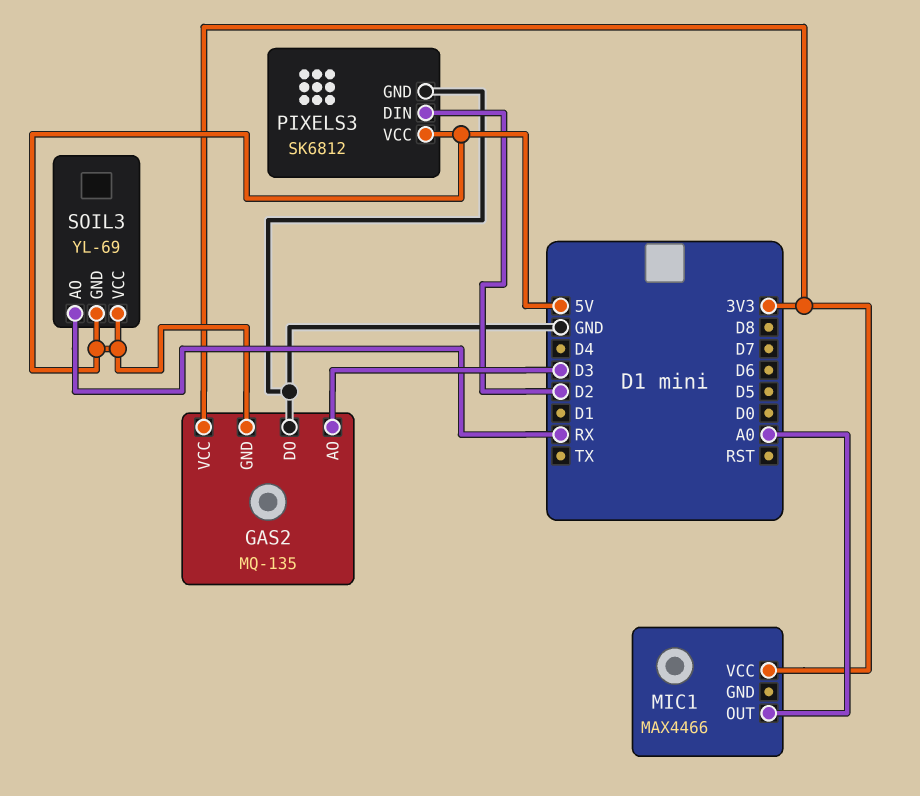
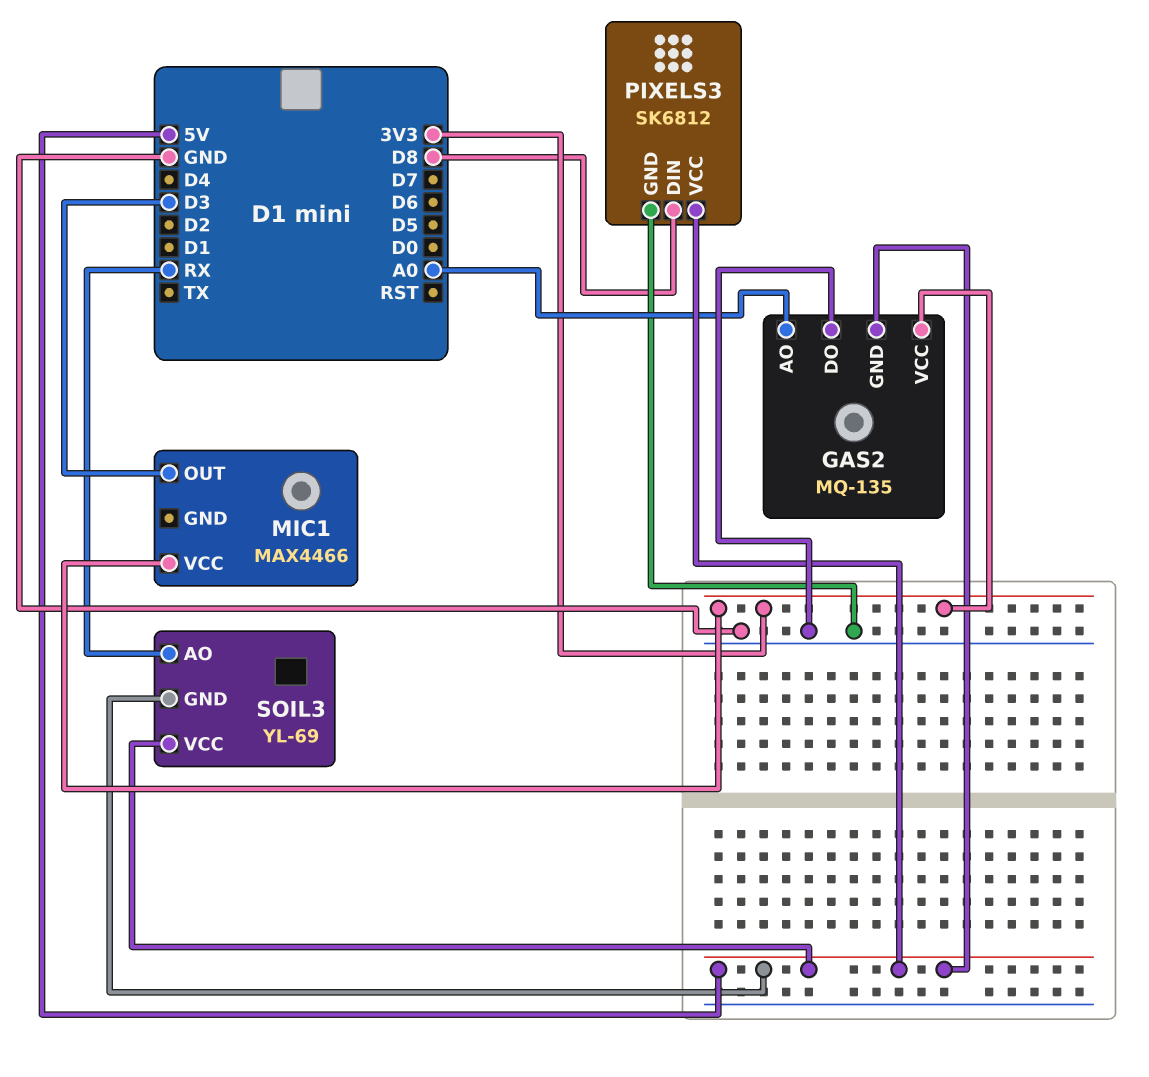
GAS2 pin AO: D3 -> A0
MIC1 pin OUT: A0 -> D3
PIXELS3 pin DIN: D2 -> D8

